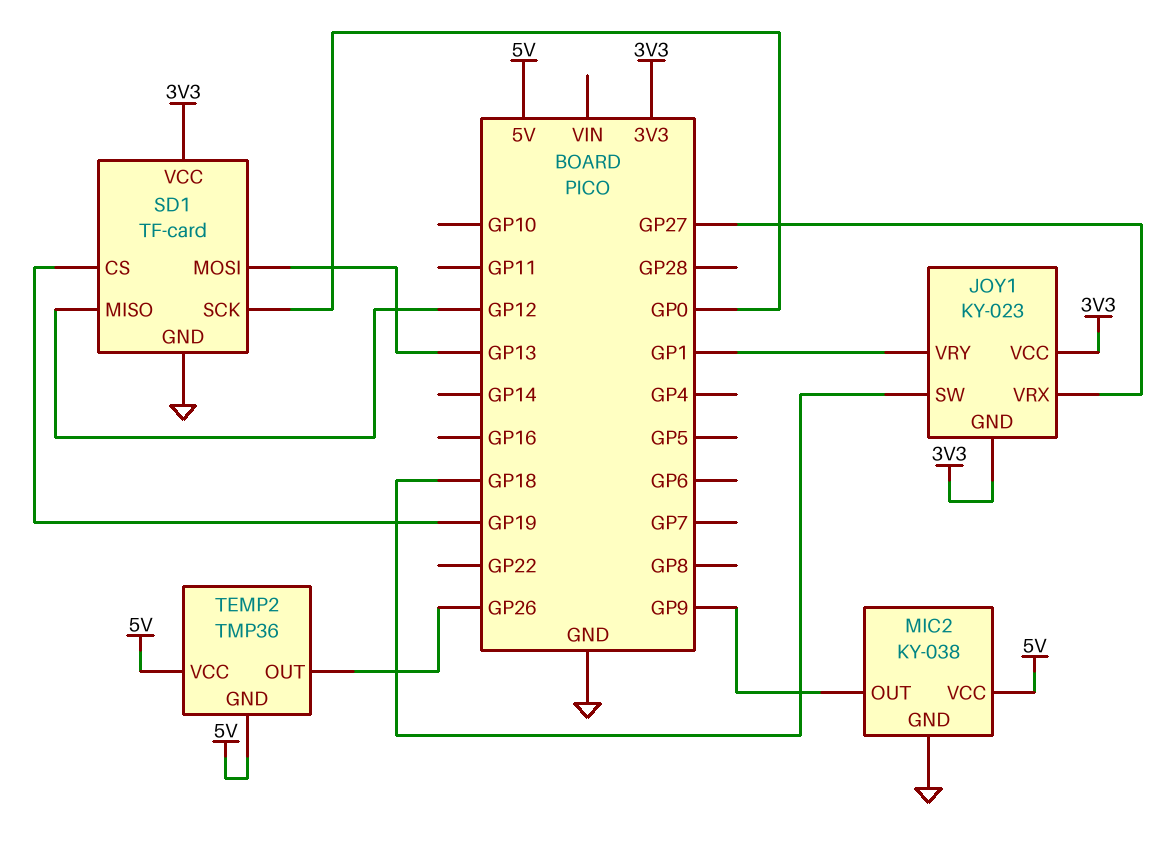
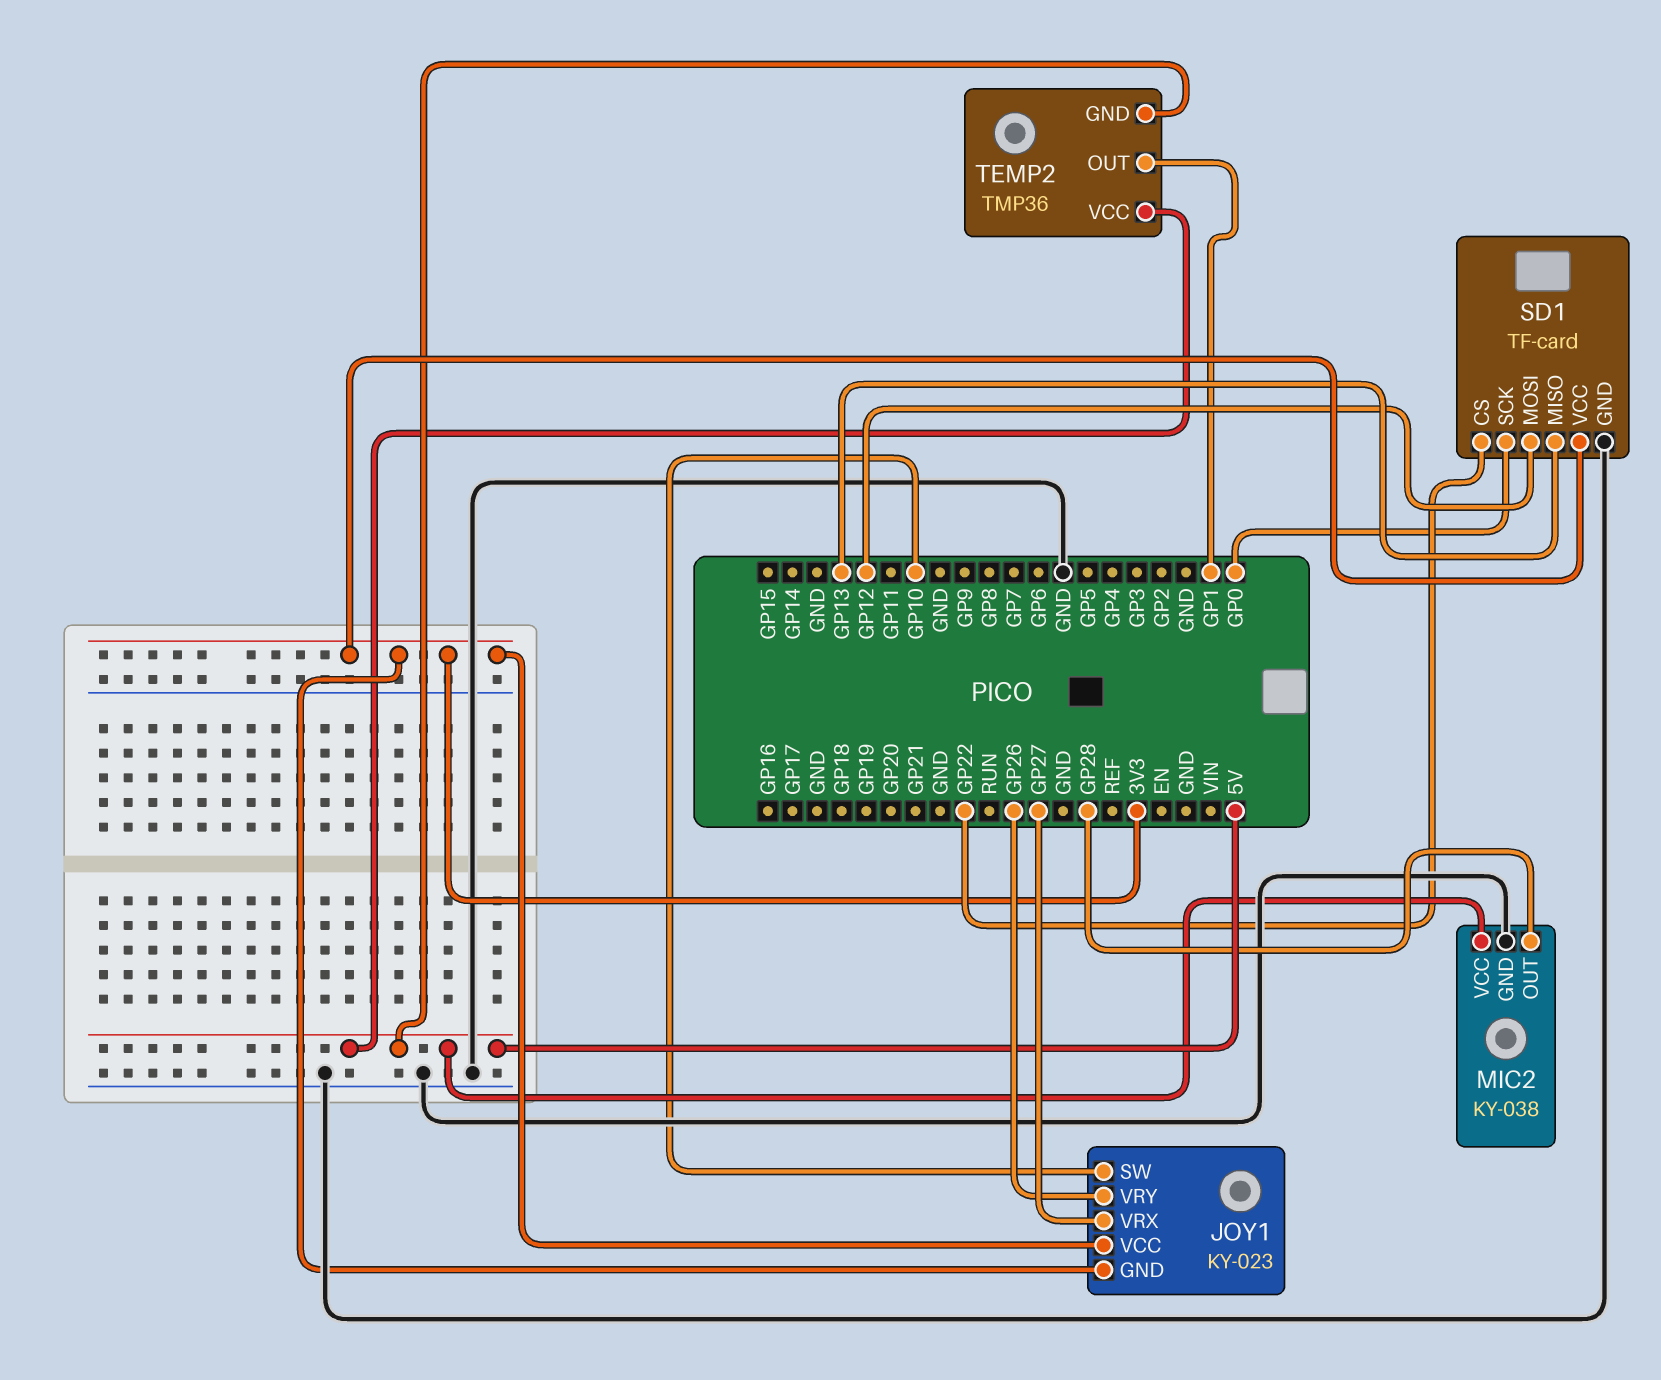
JOY1 pin SW: GP18 -> GP10
JOY1 pin VRY: GP1 -> GP26
MIC2 pin OUT: GP9 -> GP28
SD1 pin CS: GP19 -> GP22
SD1 pin MISO: GP12 -> GP13
SD1 pin MOSI: GP13 -> GP12
TEMP2 pin OUT: GP26 -> GP1

